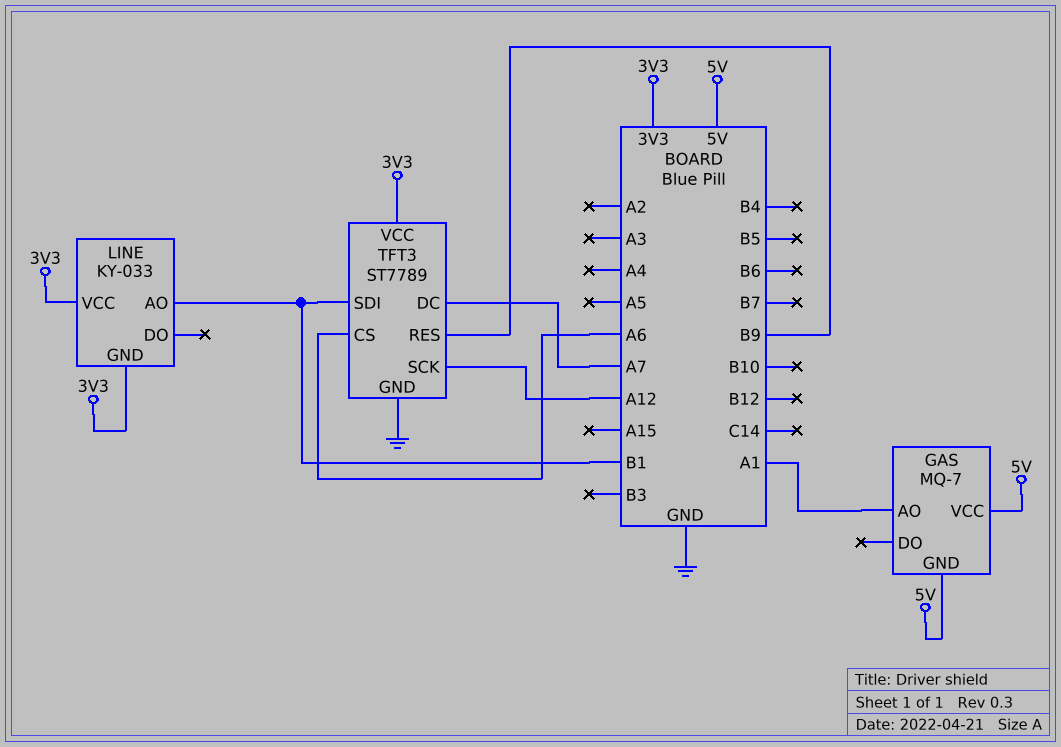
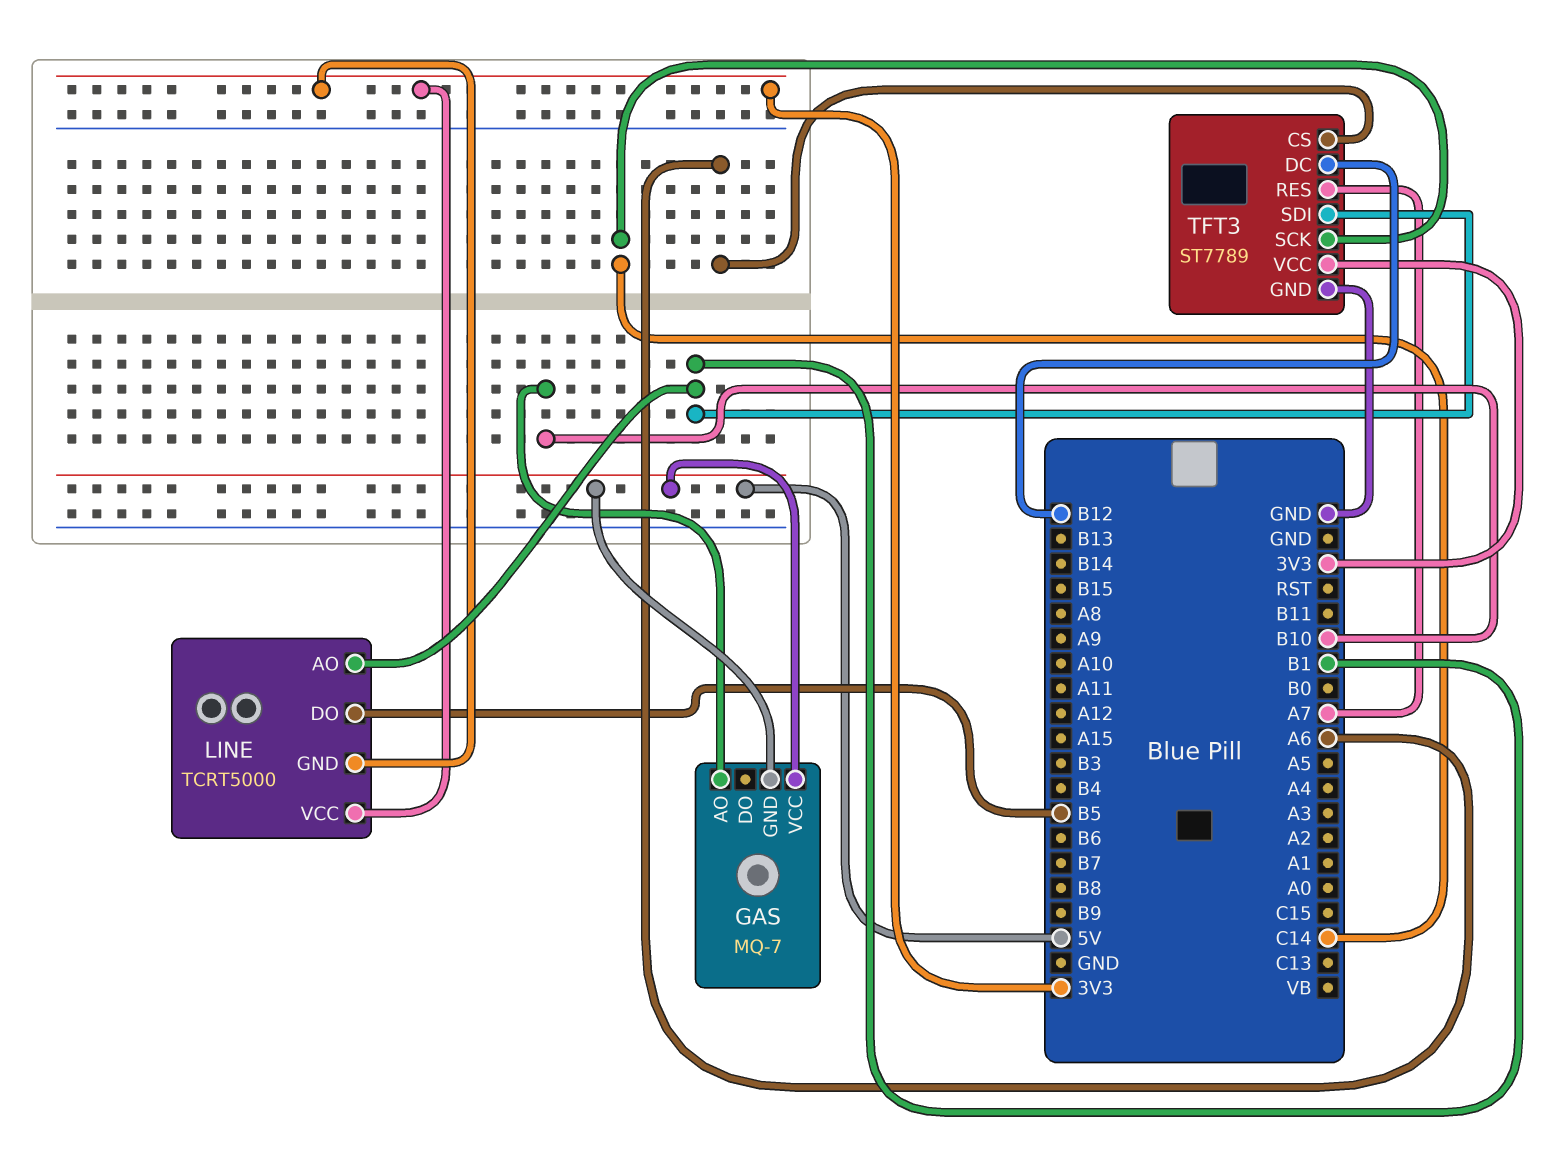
GAS pin AO: A1 -> B10
LINE: KY-033 -> TCRT5000
LINE pin DO: none -> B5
TFT3 pin DC: A7 -> B12
TFT3 pin RES: B9 -> A7
TFT3 pin SCK: A12 -> C14

